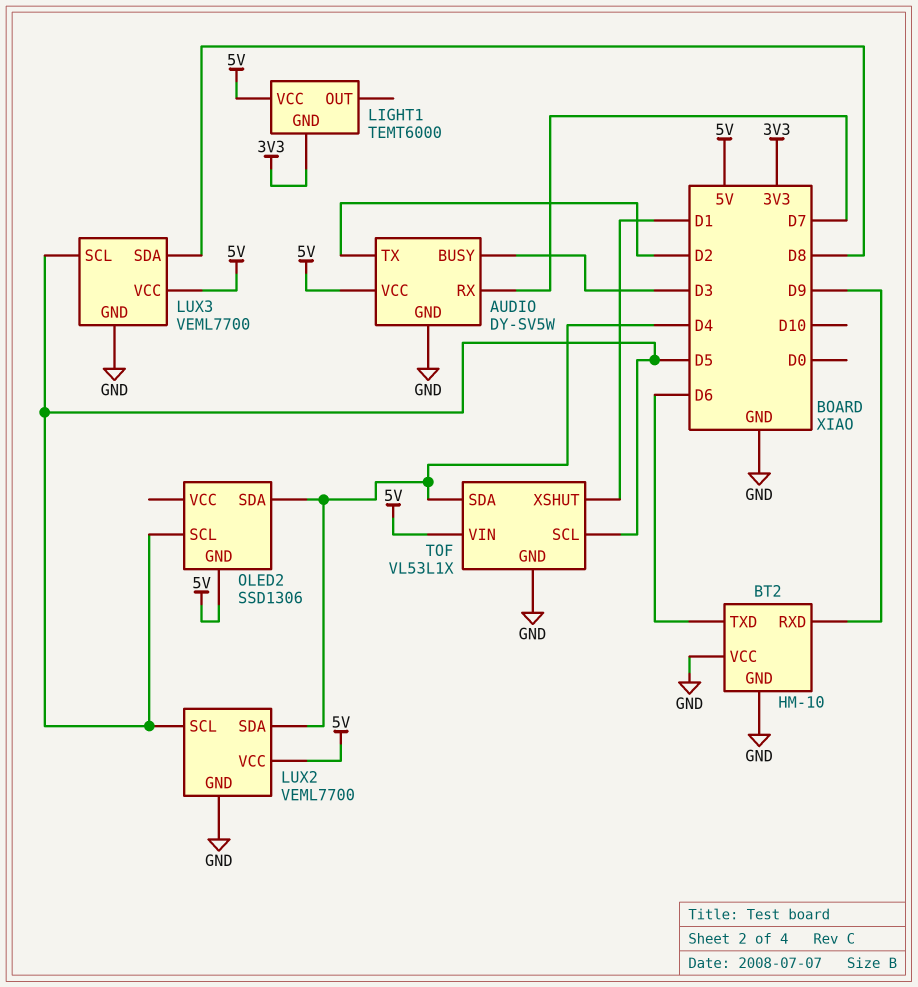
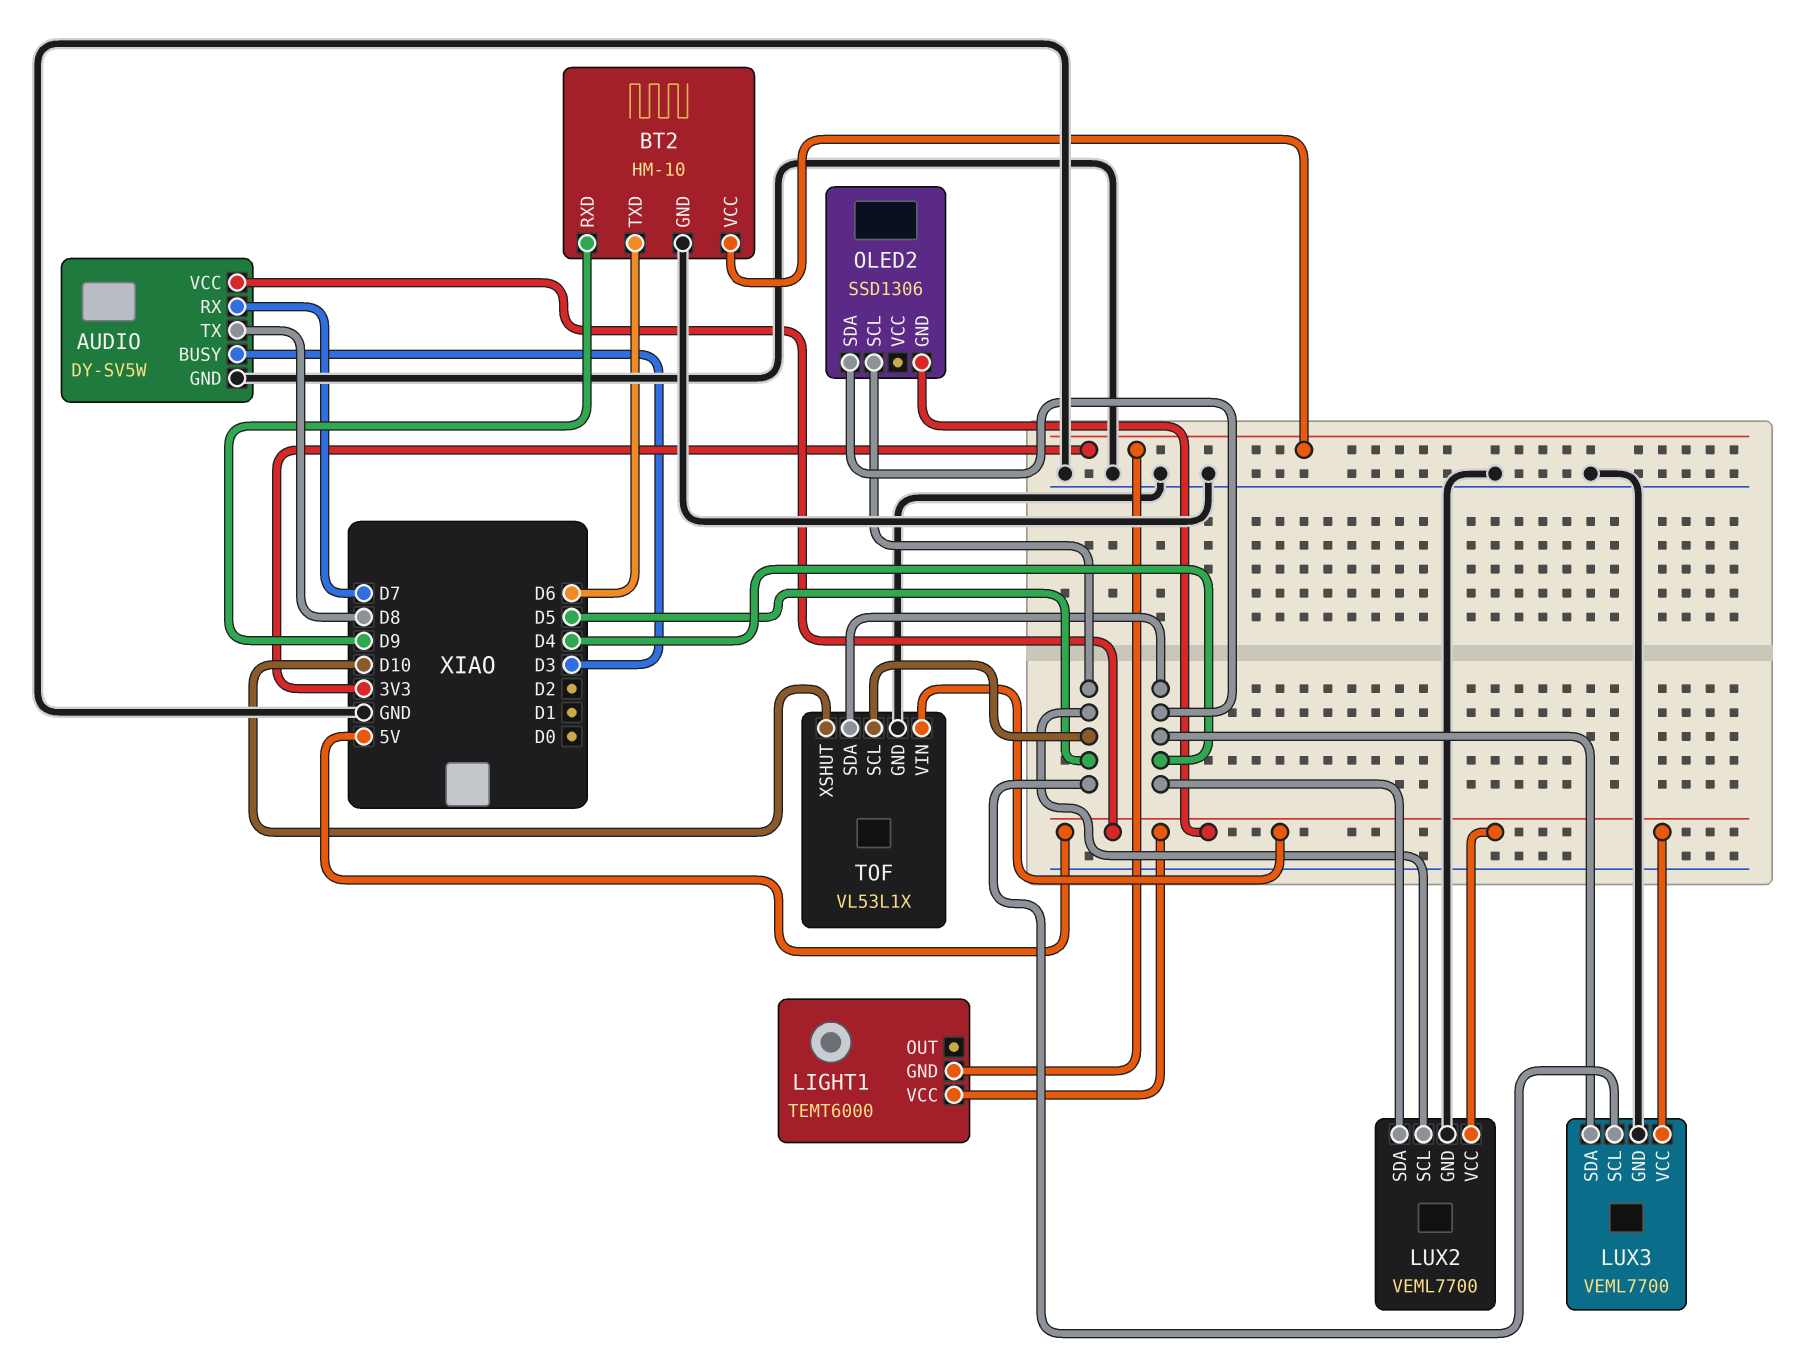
AUDIO pin TX: D2 -> D8
BT2 pin VCC: GND -> 3V3
LUX3 pin SDA: D8 -> D4
TOF pin XSHUT: D1 -> D10

